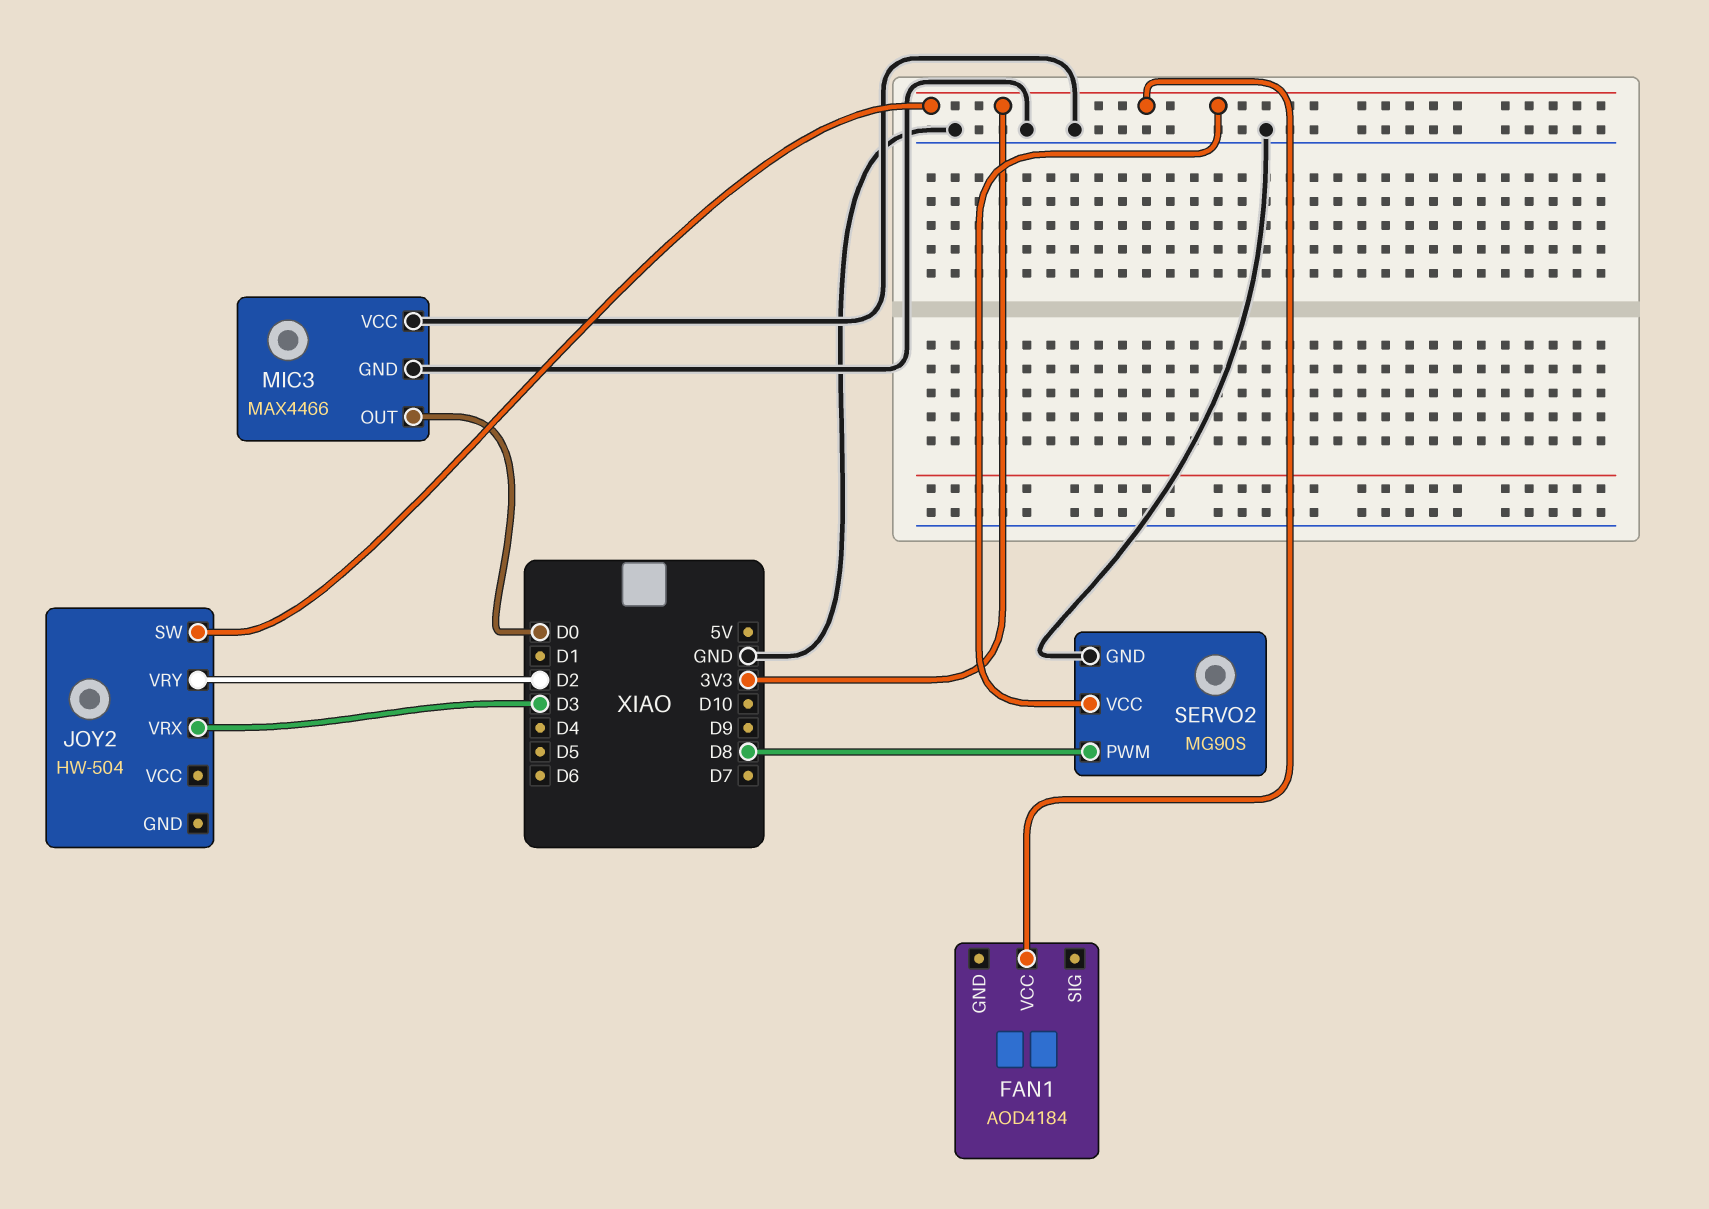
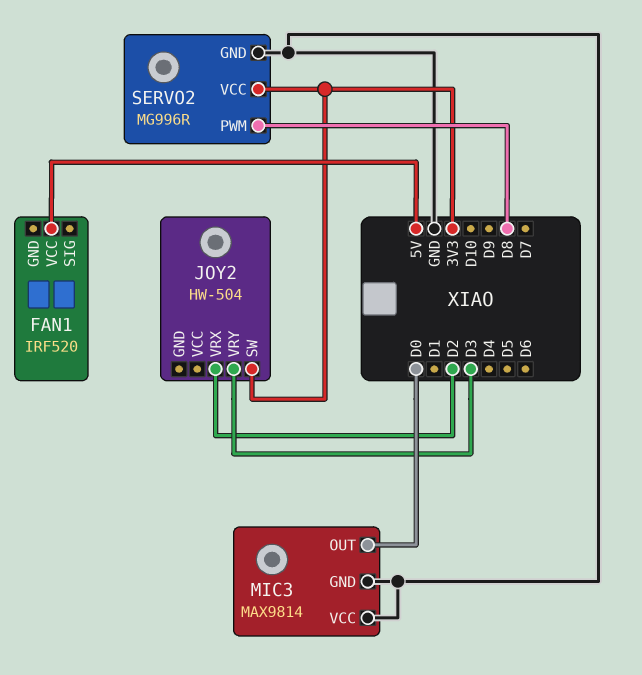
FAN1: AOD4184 -> IRF520
FAN1 pin VCC: 3V3 -> 5V
JOY2 pin VRX: D3 -> D2
JOY2 pin VRY: D2 -> D3
MIC3: MAX4466 -> MAX9814
SERVO2: MG90S -> MG996R

